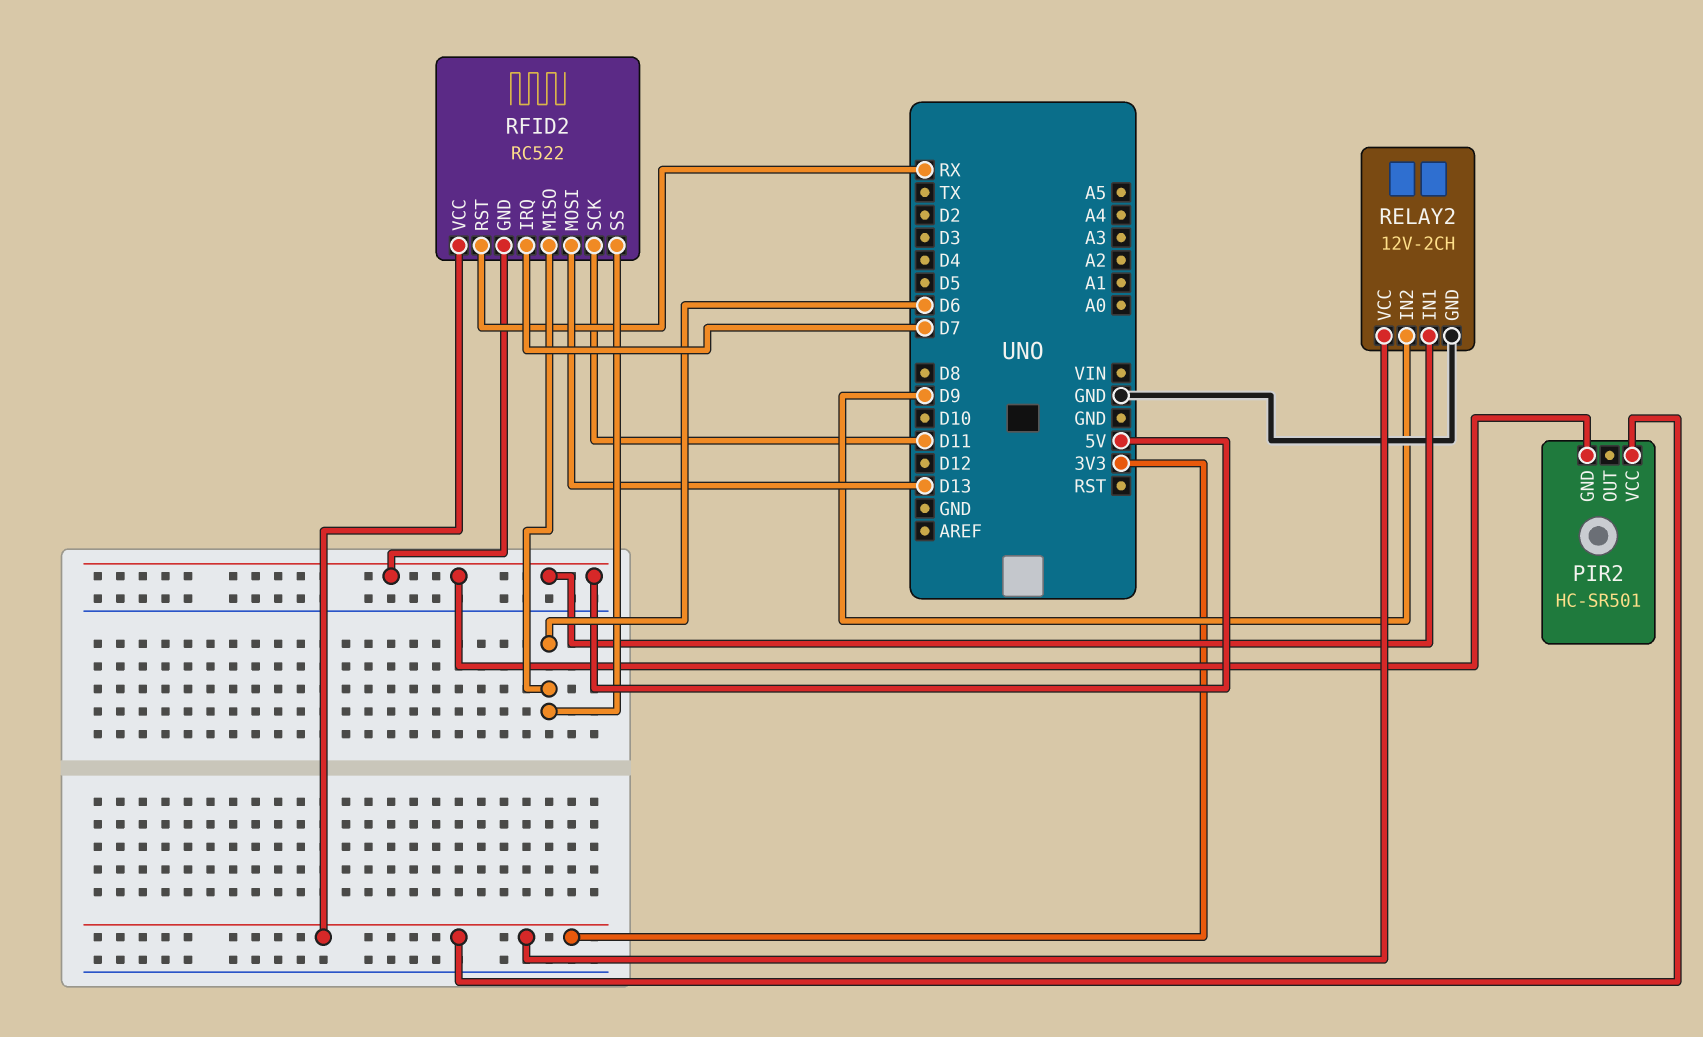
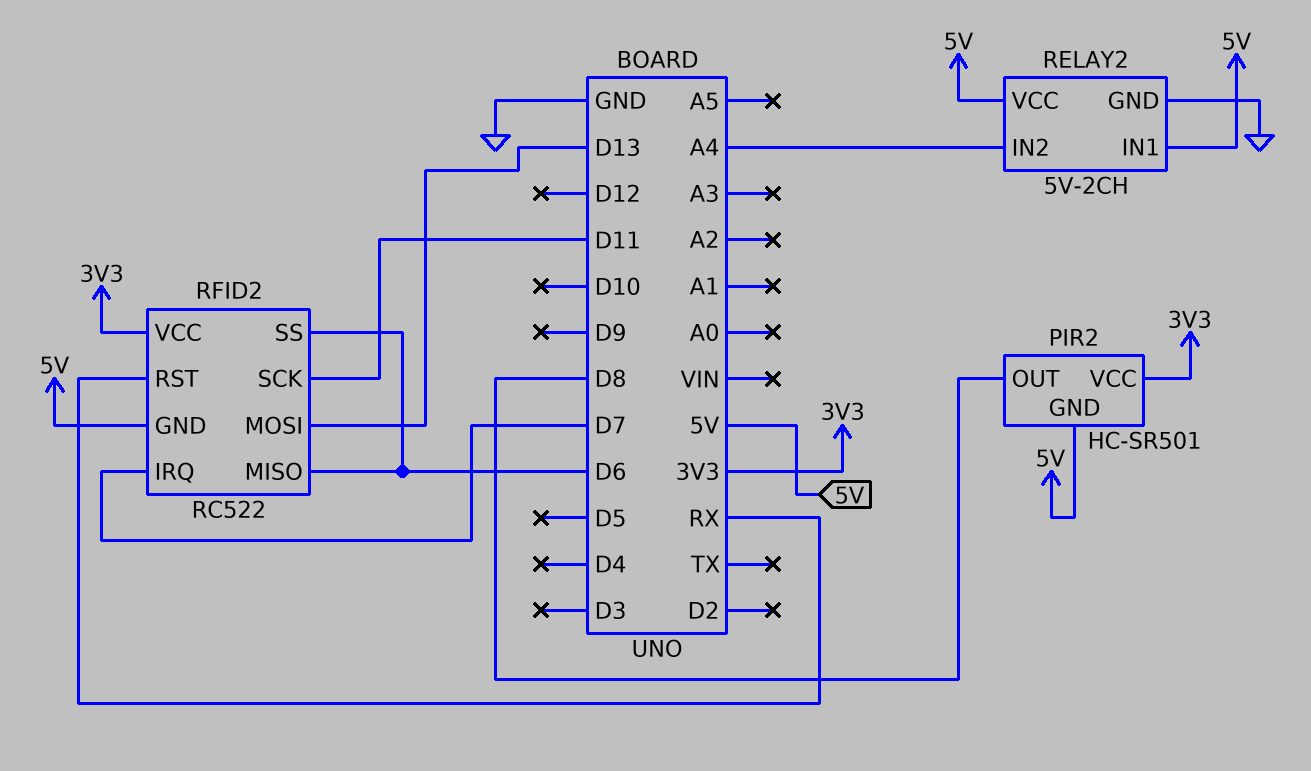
PIR2 pin OUT: none -> D8
RELAY2: 12V-2CH -> 5V-2CH
RELAY2 pin IN2: D9 -> A4
RELAY2 pin VCC: 3V3 -> 5V

